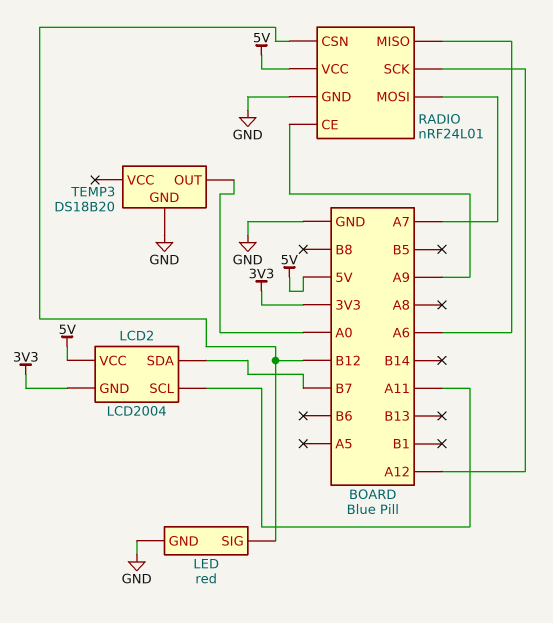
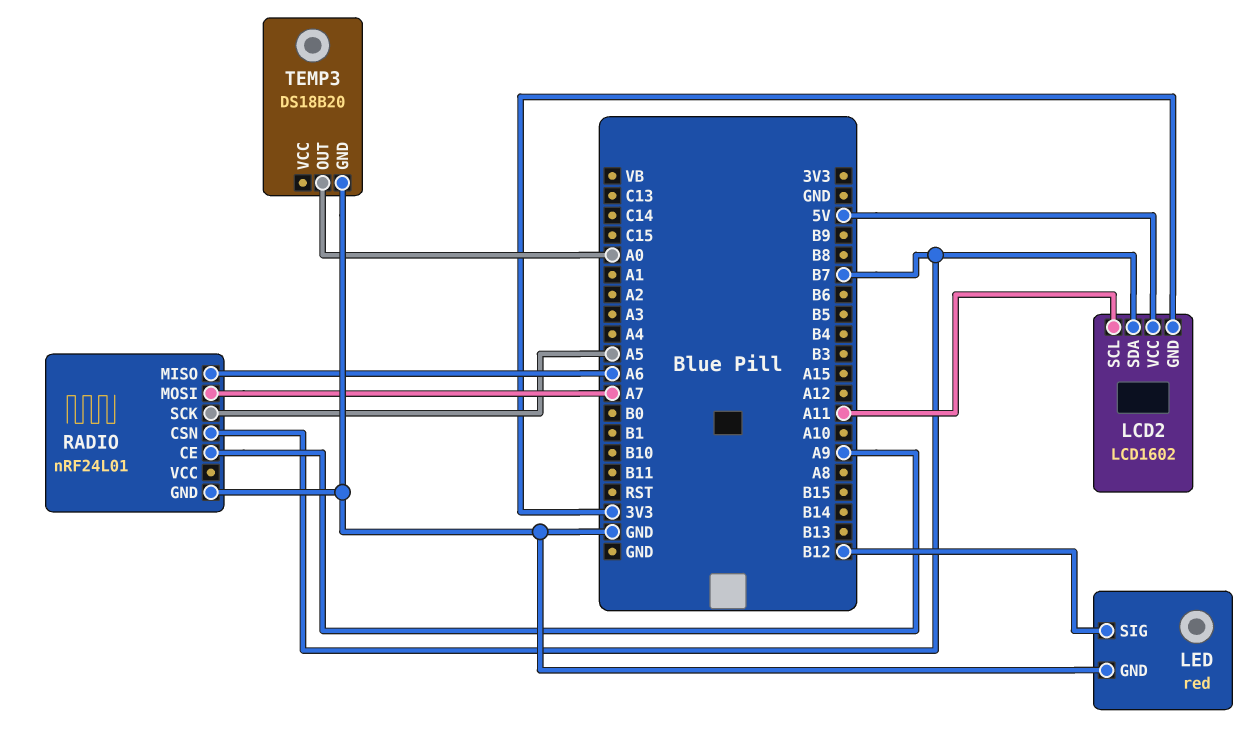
LCD2: LCD2004 -> LCD1602
RADIO pin CSN: B12 -> B7
RADIO pin SCK: A12 -> A5
RADIO pin VCC: 5V -> none

